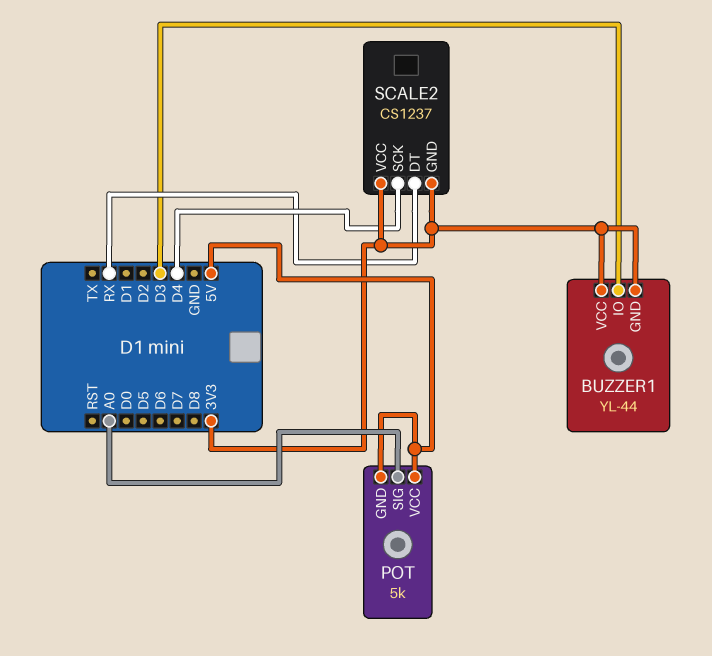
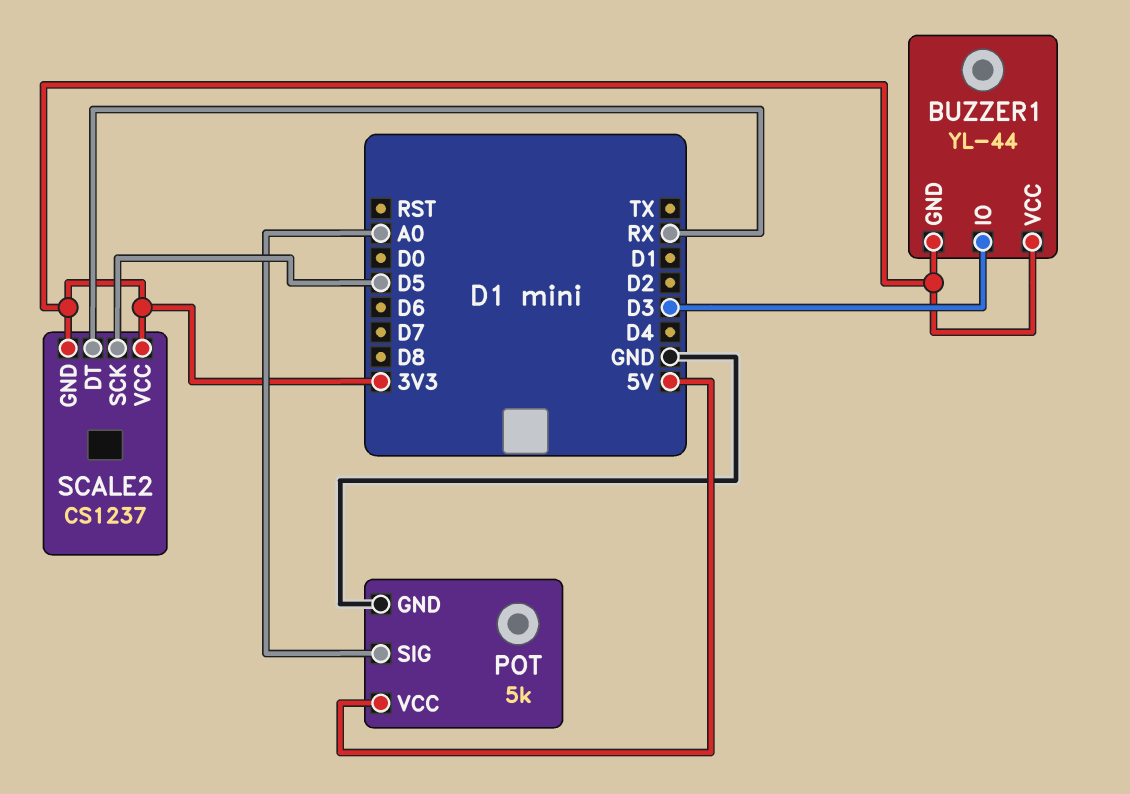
POT pin GND: 5V -> GND
SCALE2 pin SCK: D4 -> D5

